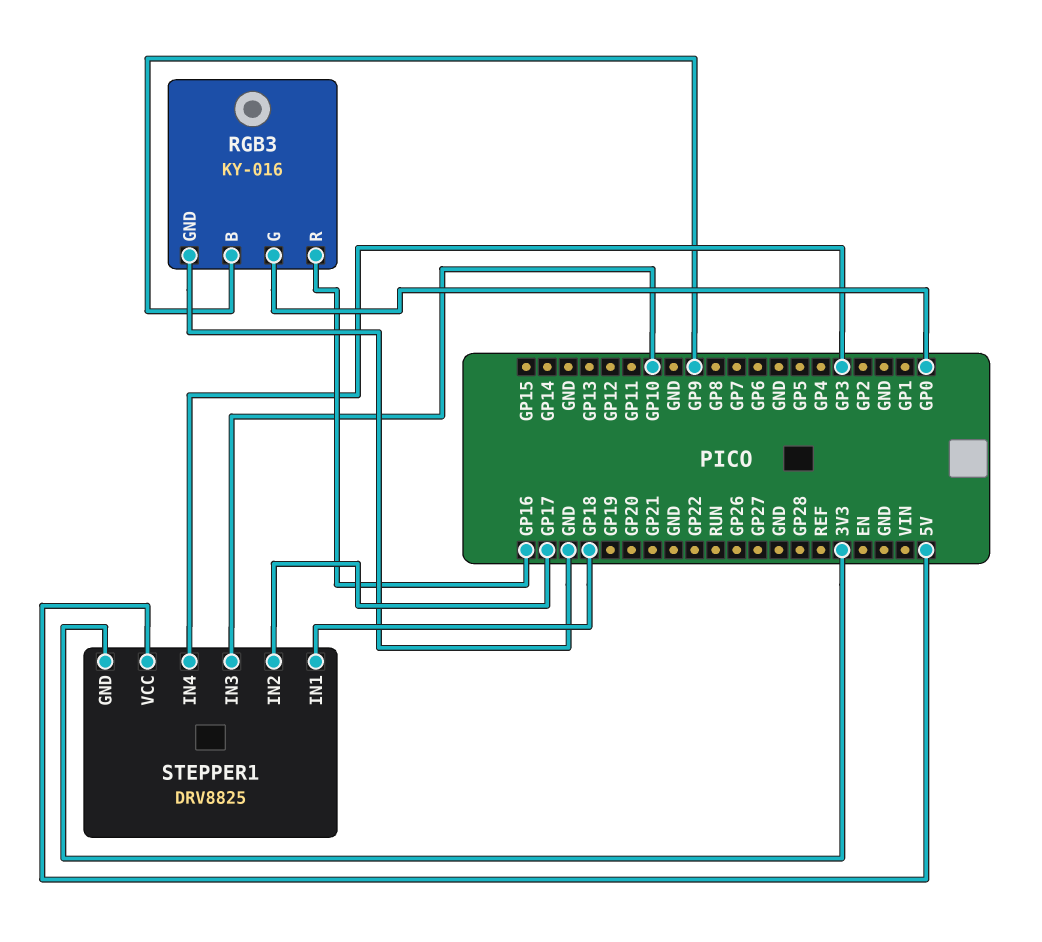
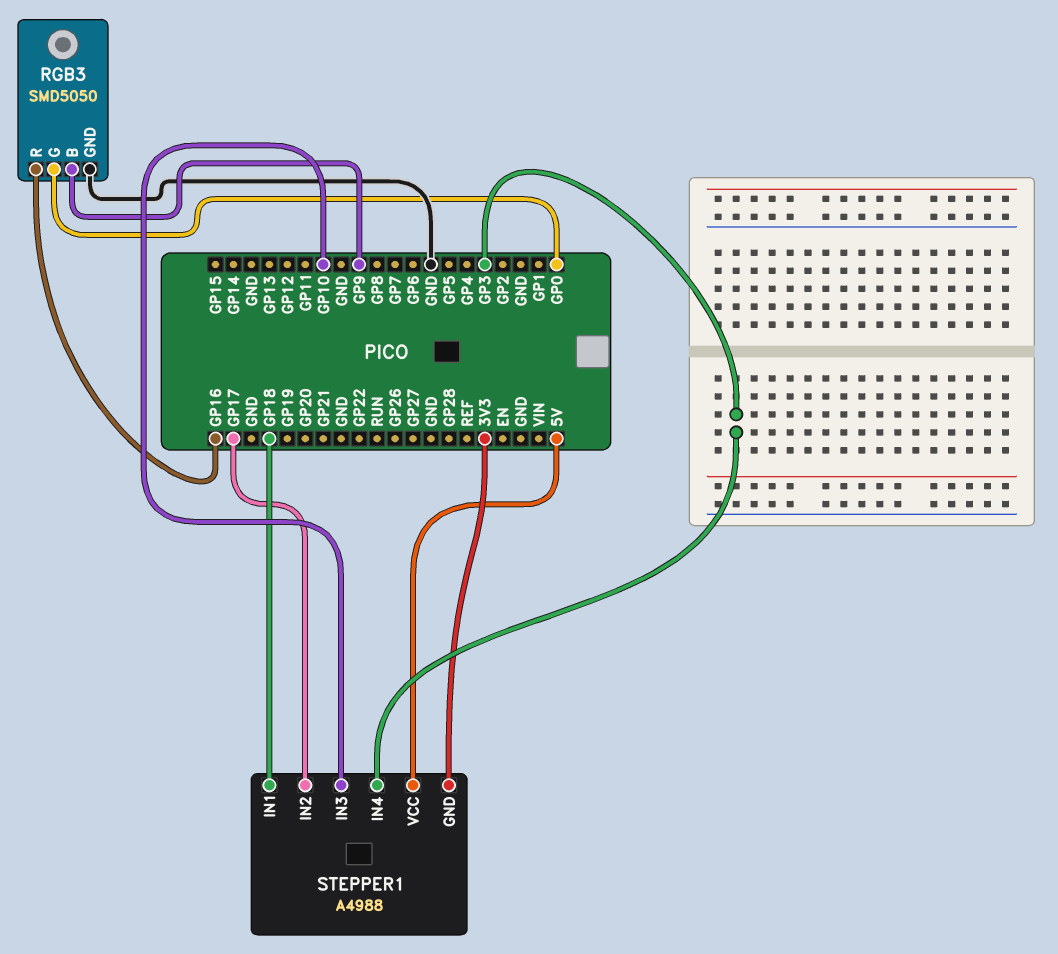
RGB3: KY-016 -> SMD5050
STEPPER1: DRV8825 -> A4988

